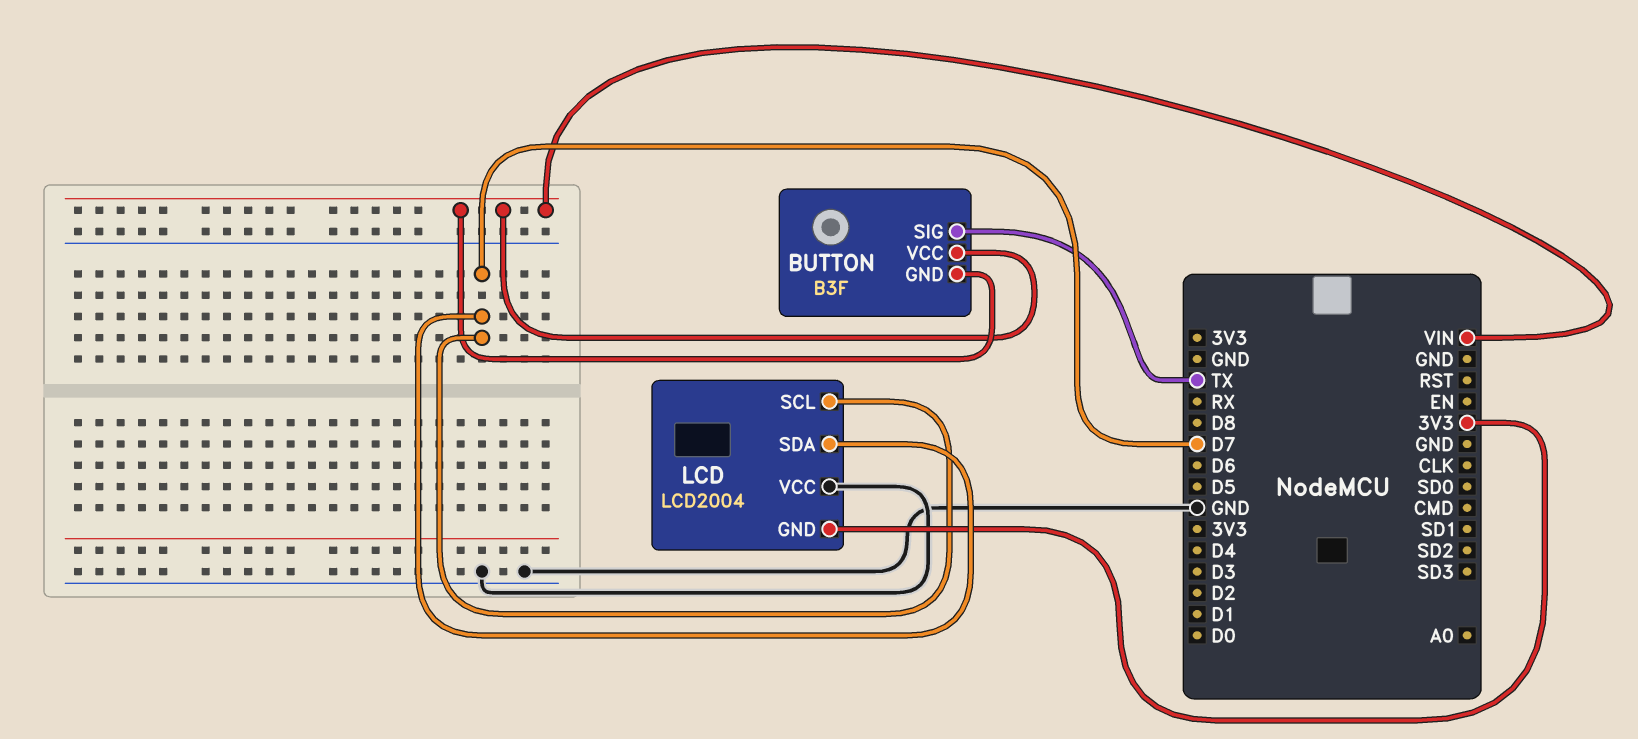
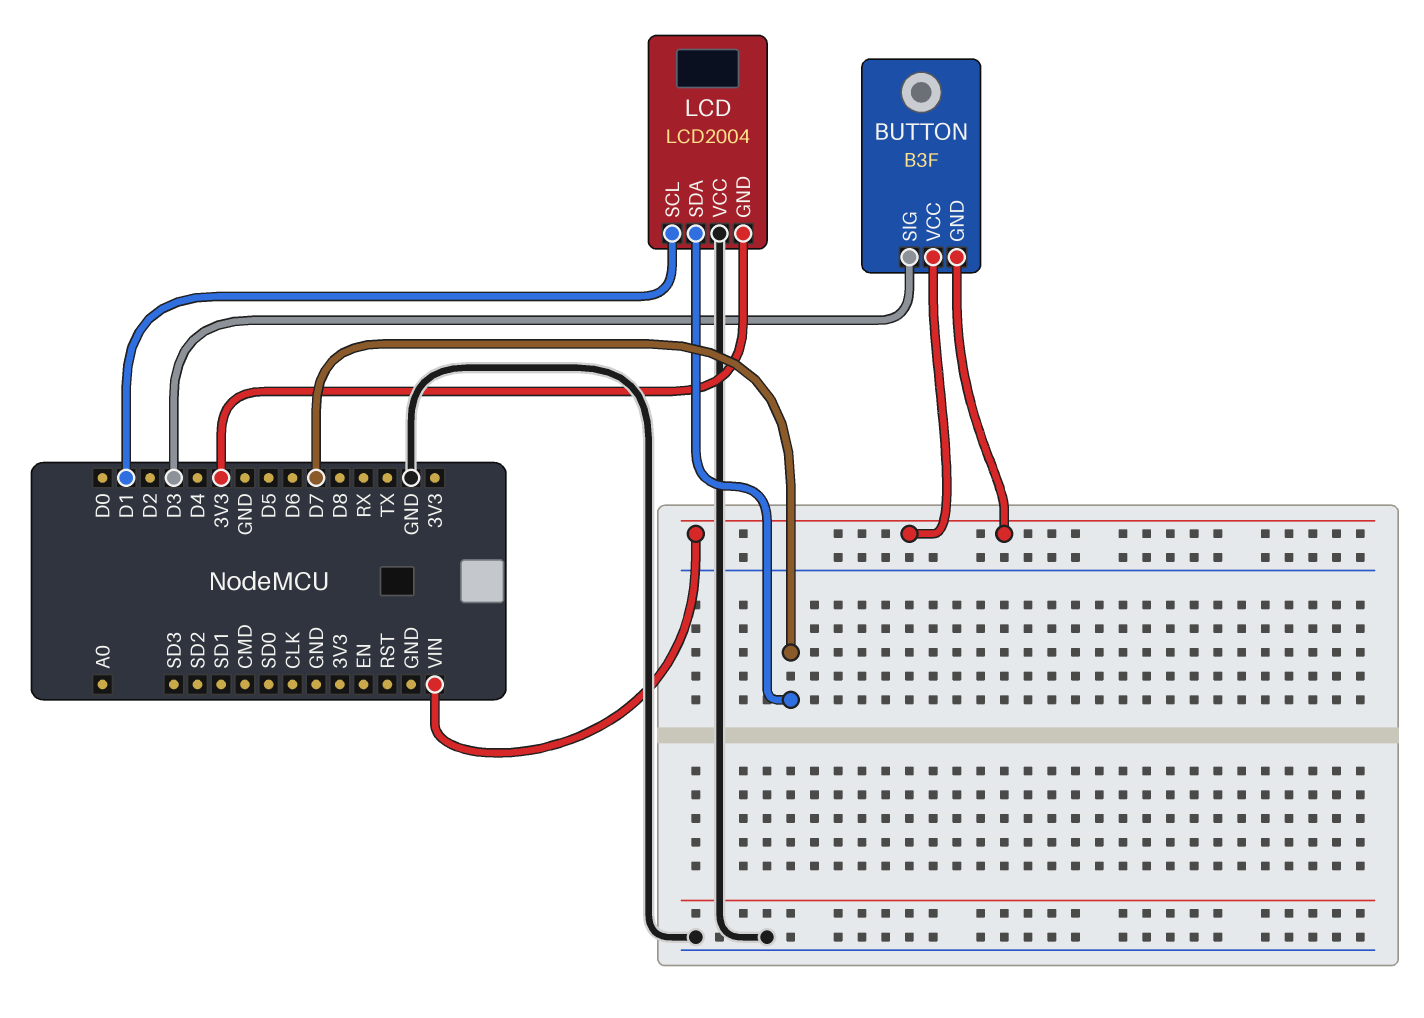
BUTTON pin SIG: TX -> D3
LCD pin SCL: D7 -> D1

